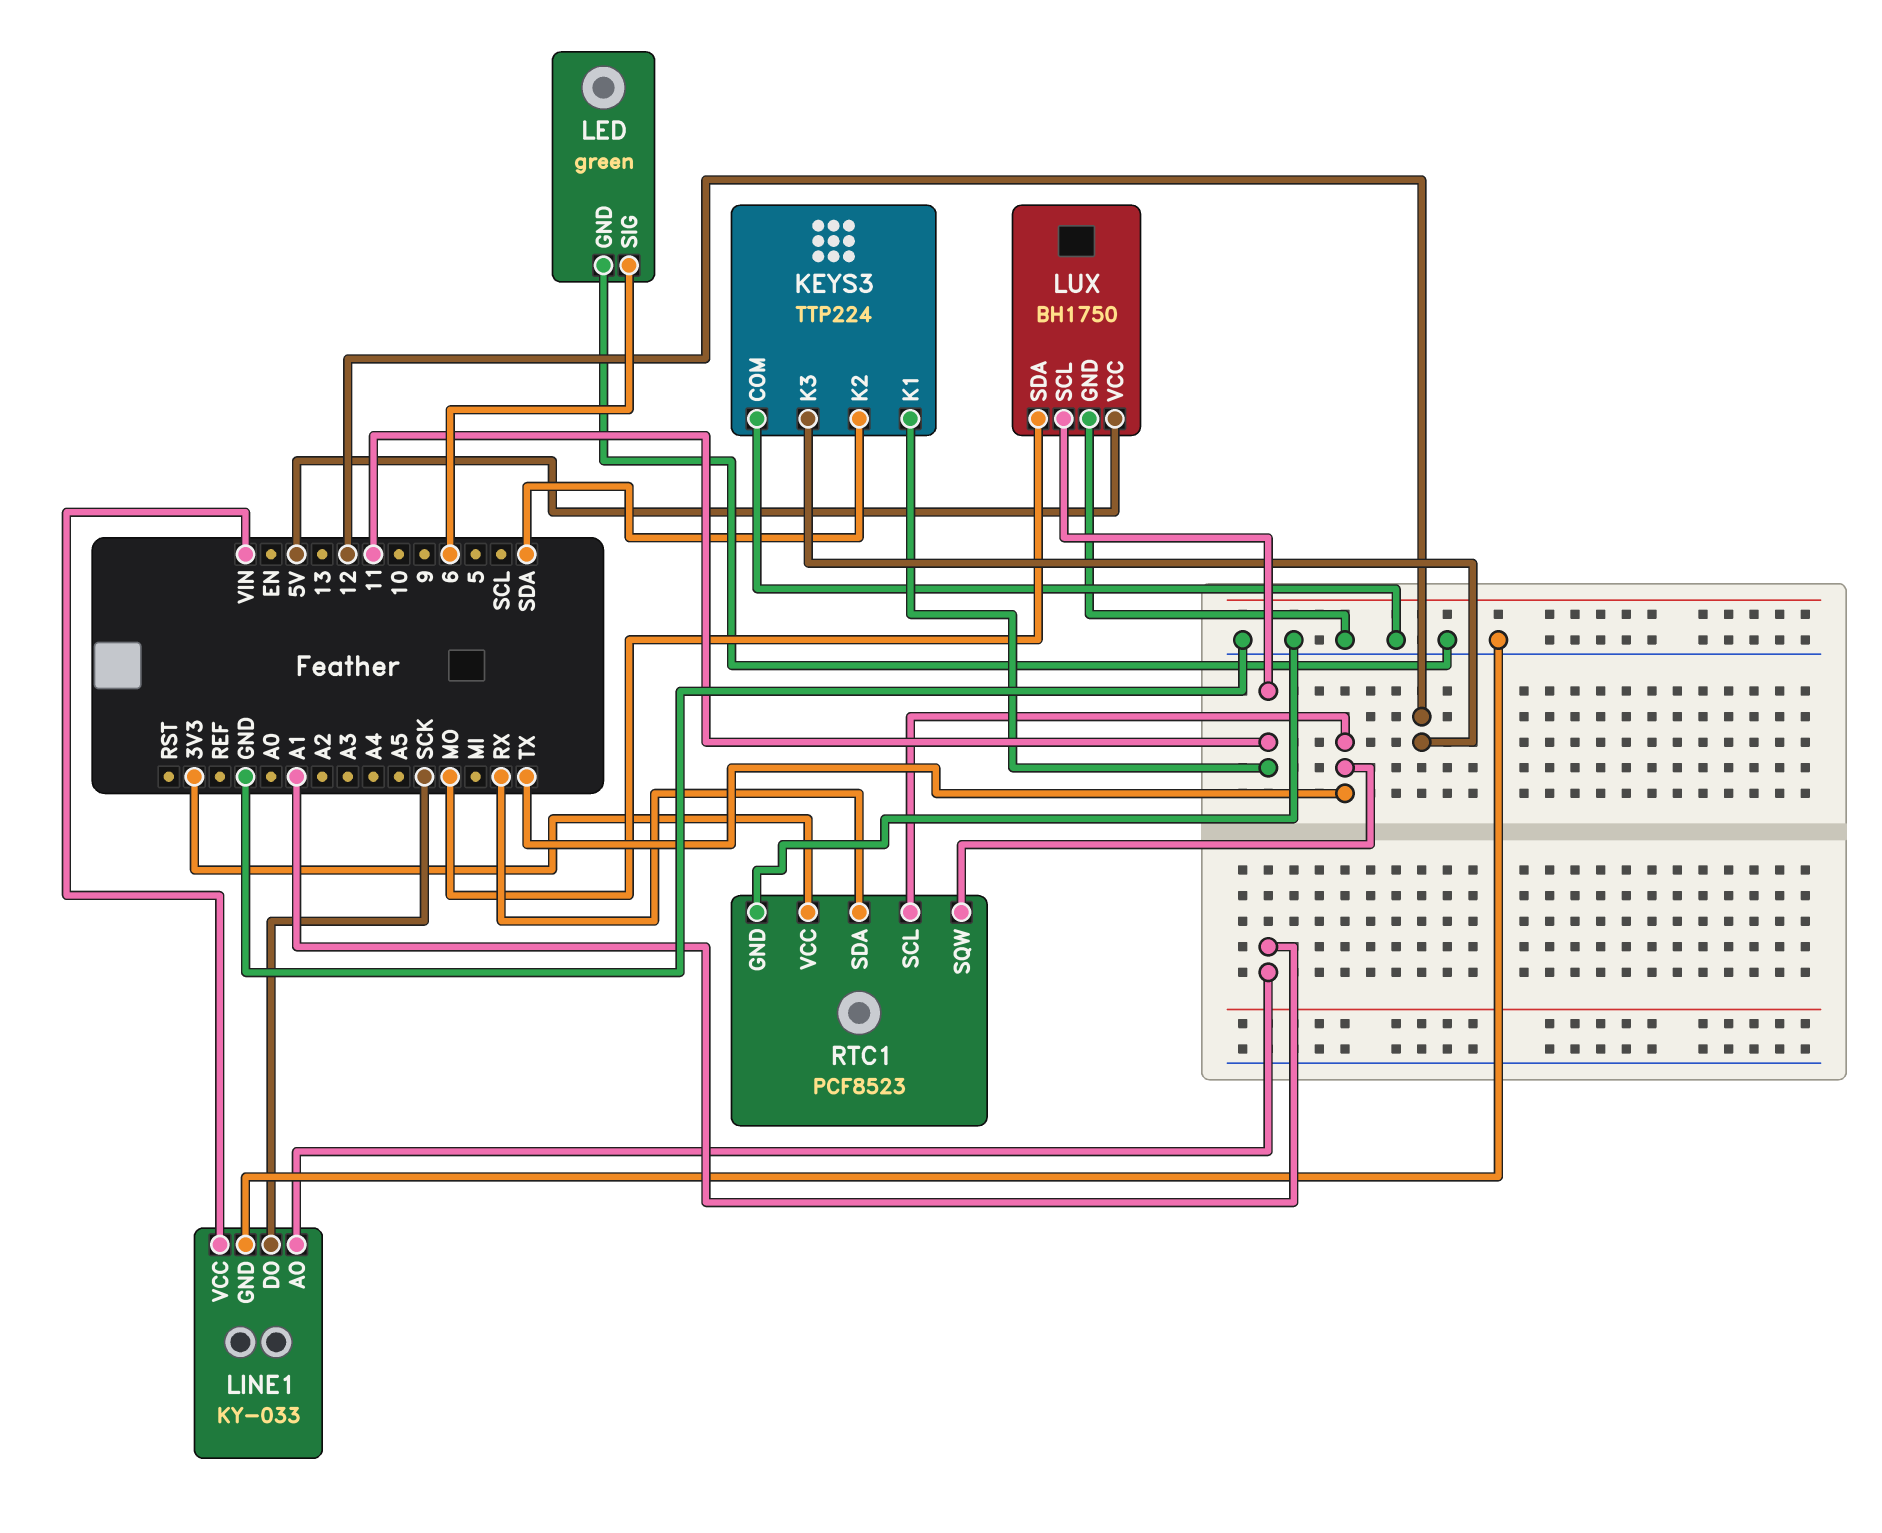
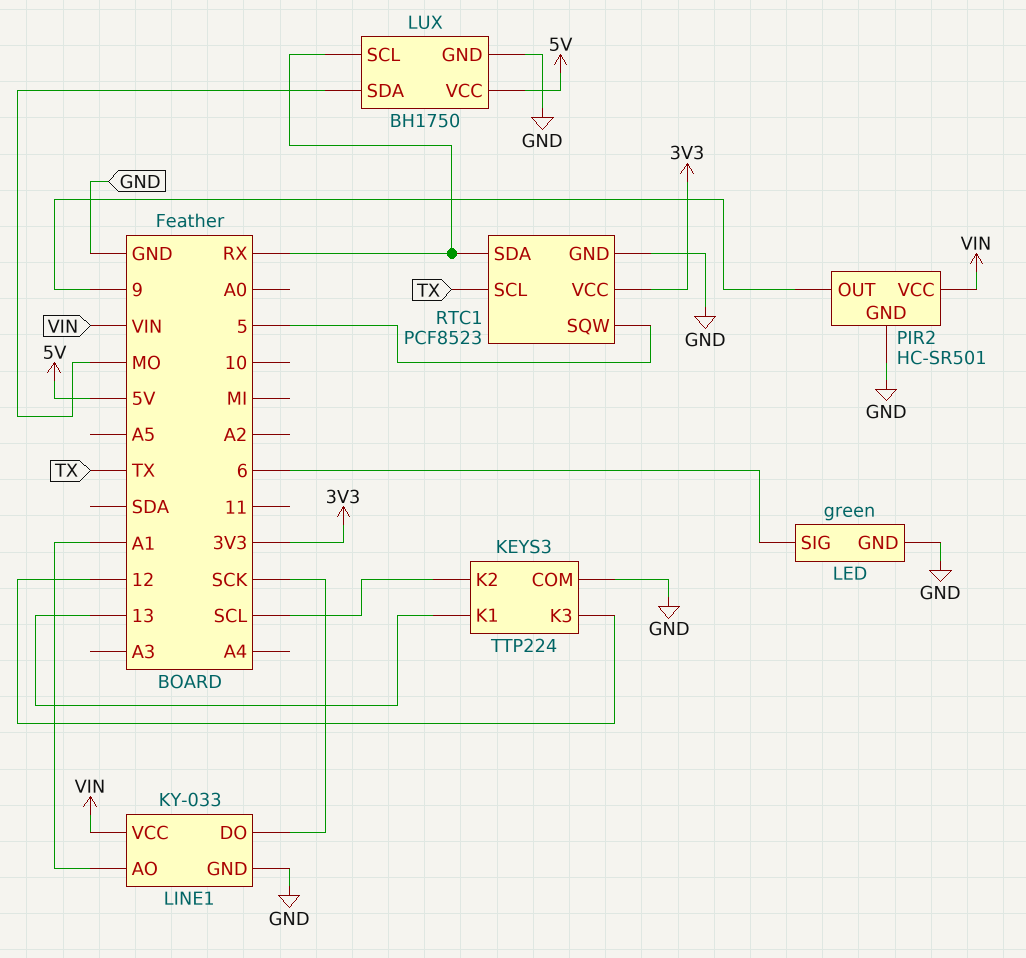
KEYS3 pin K1: 11 -> 13
KEYS3 pin K2: SDA -> SCL
LUX pin SCL: 11 -> RX
PIR2: none -> HC-SR501
PIR2 pin GND: none -> GND
PIR2 pin OUT: none -> 9
PIR2 pin VCC: none -> VIN
RTC1 pin SQW: TX -> 5

